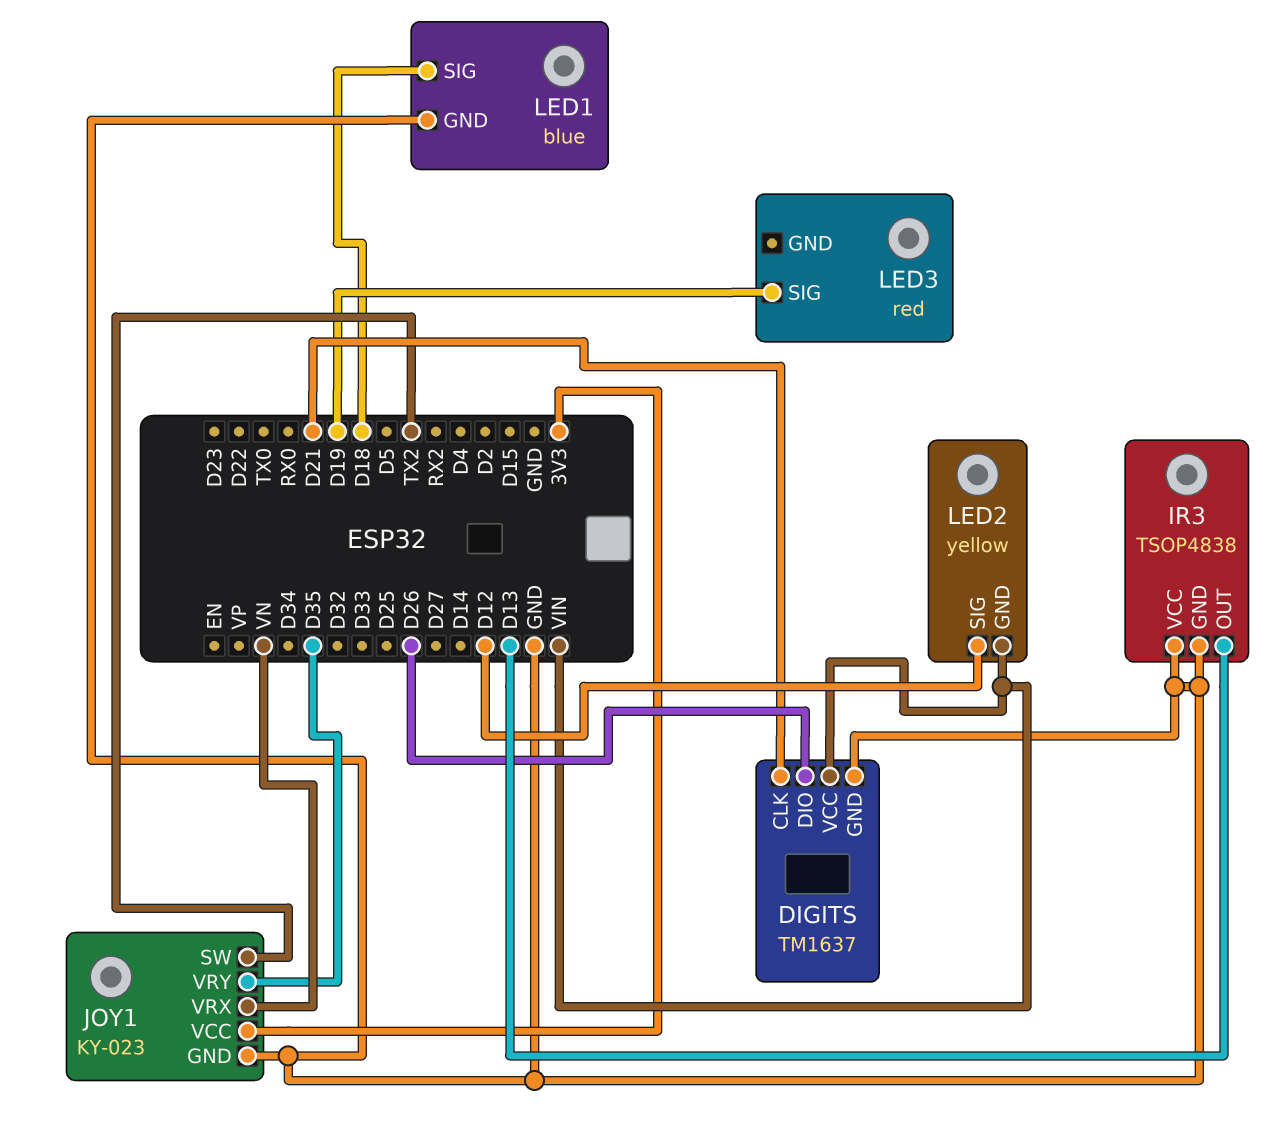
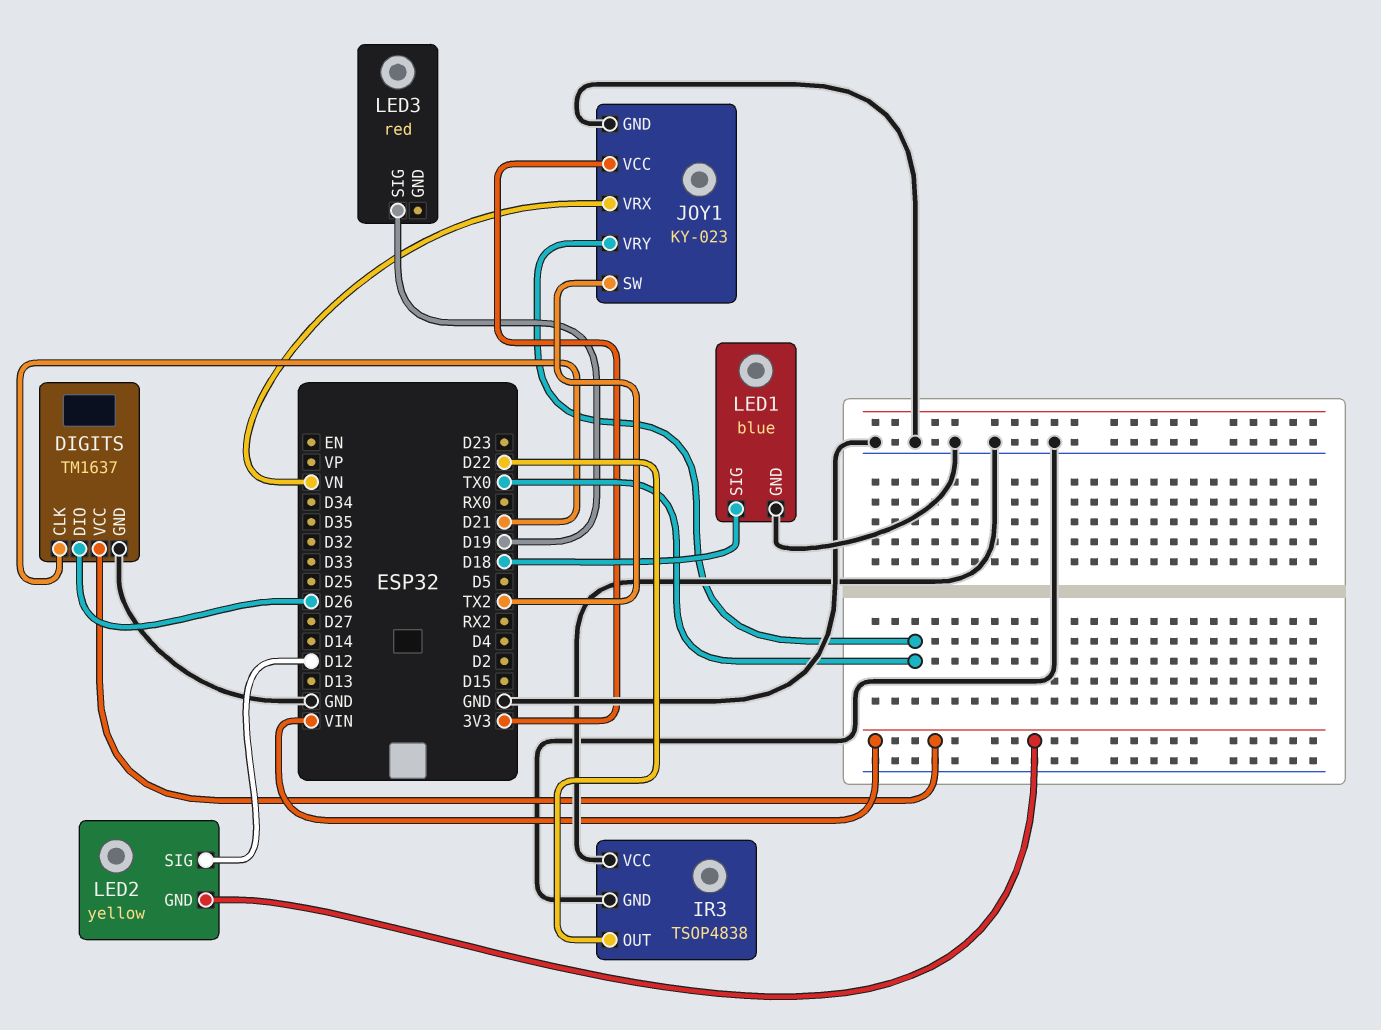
IR3 pin OUT: D13 -> D22
JOY1 pin VRY: D35 -> TX0

